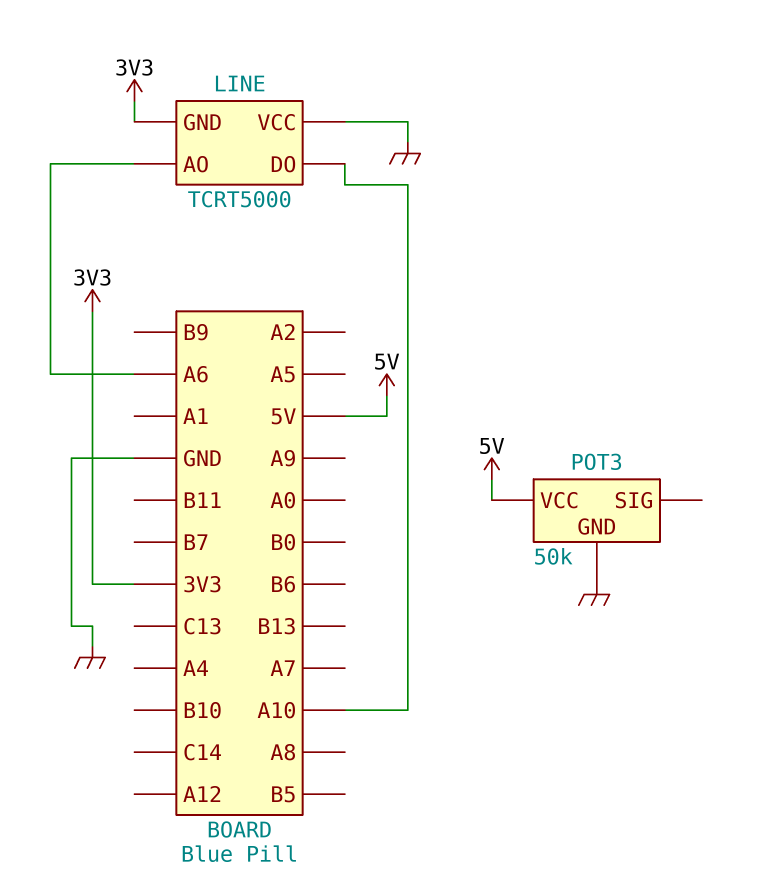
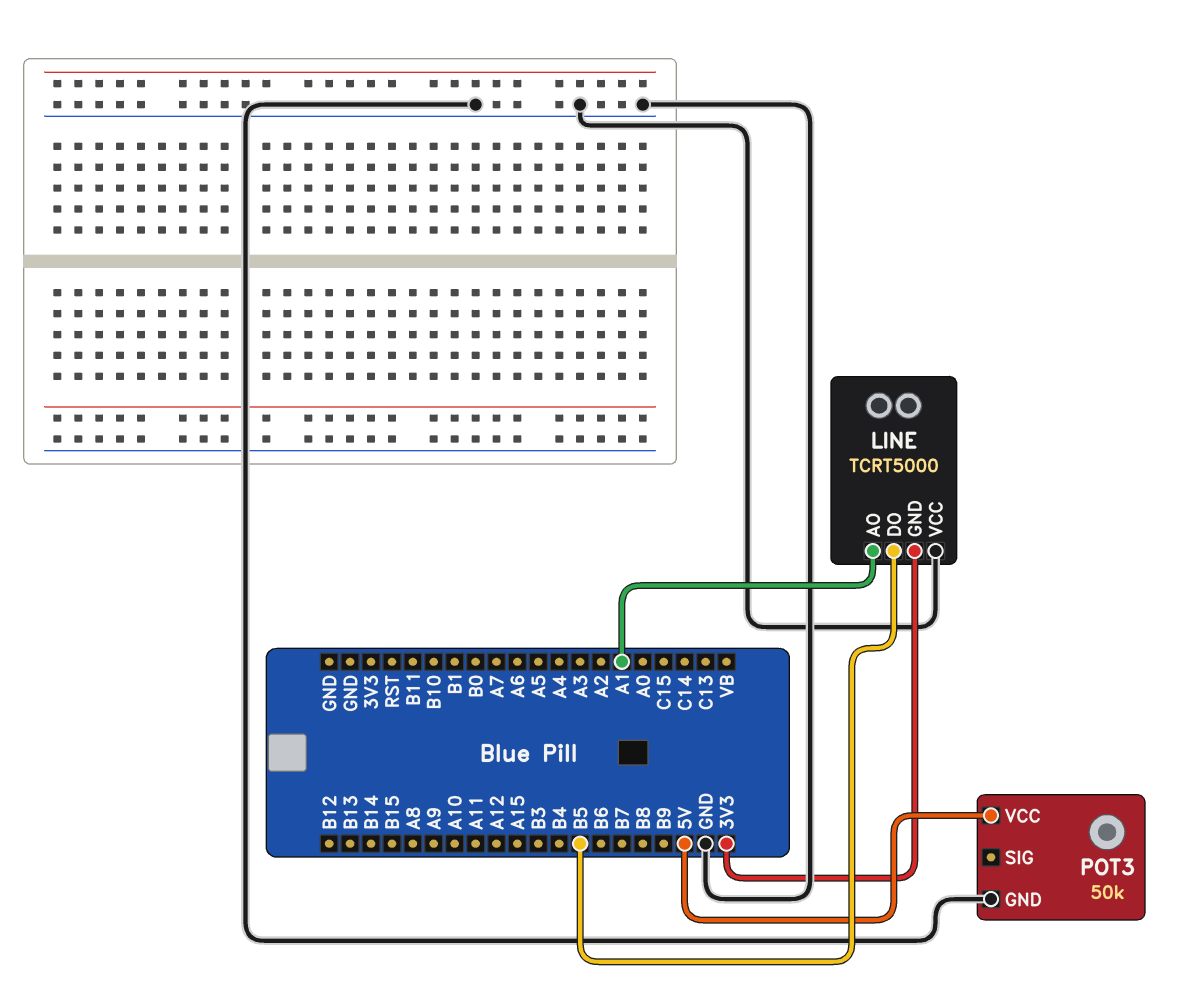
LINE pin AO: A6 -> A1
LINE pin DO: A10 -> B5

